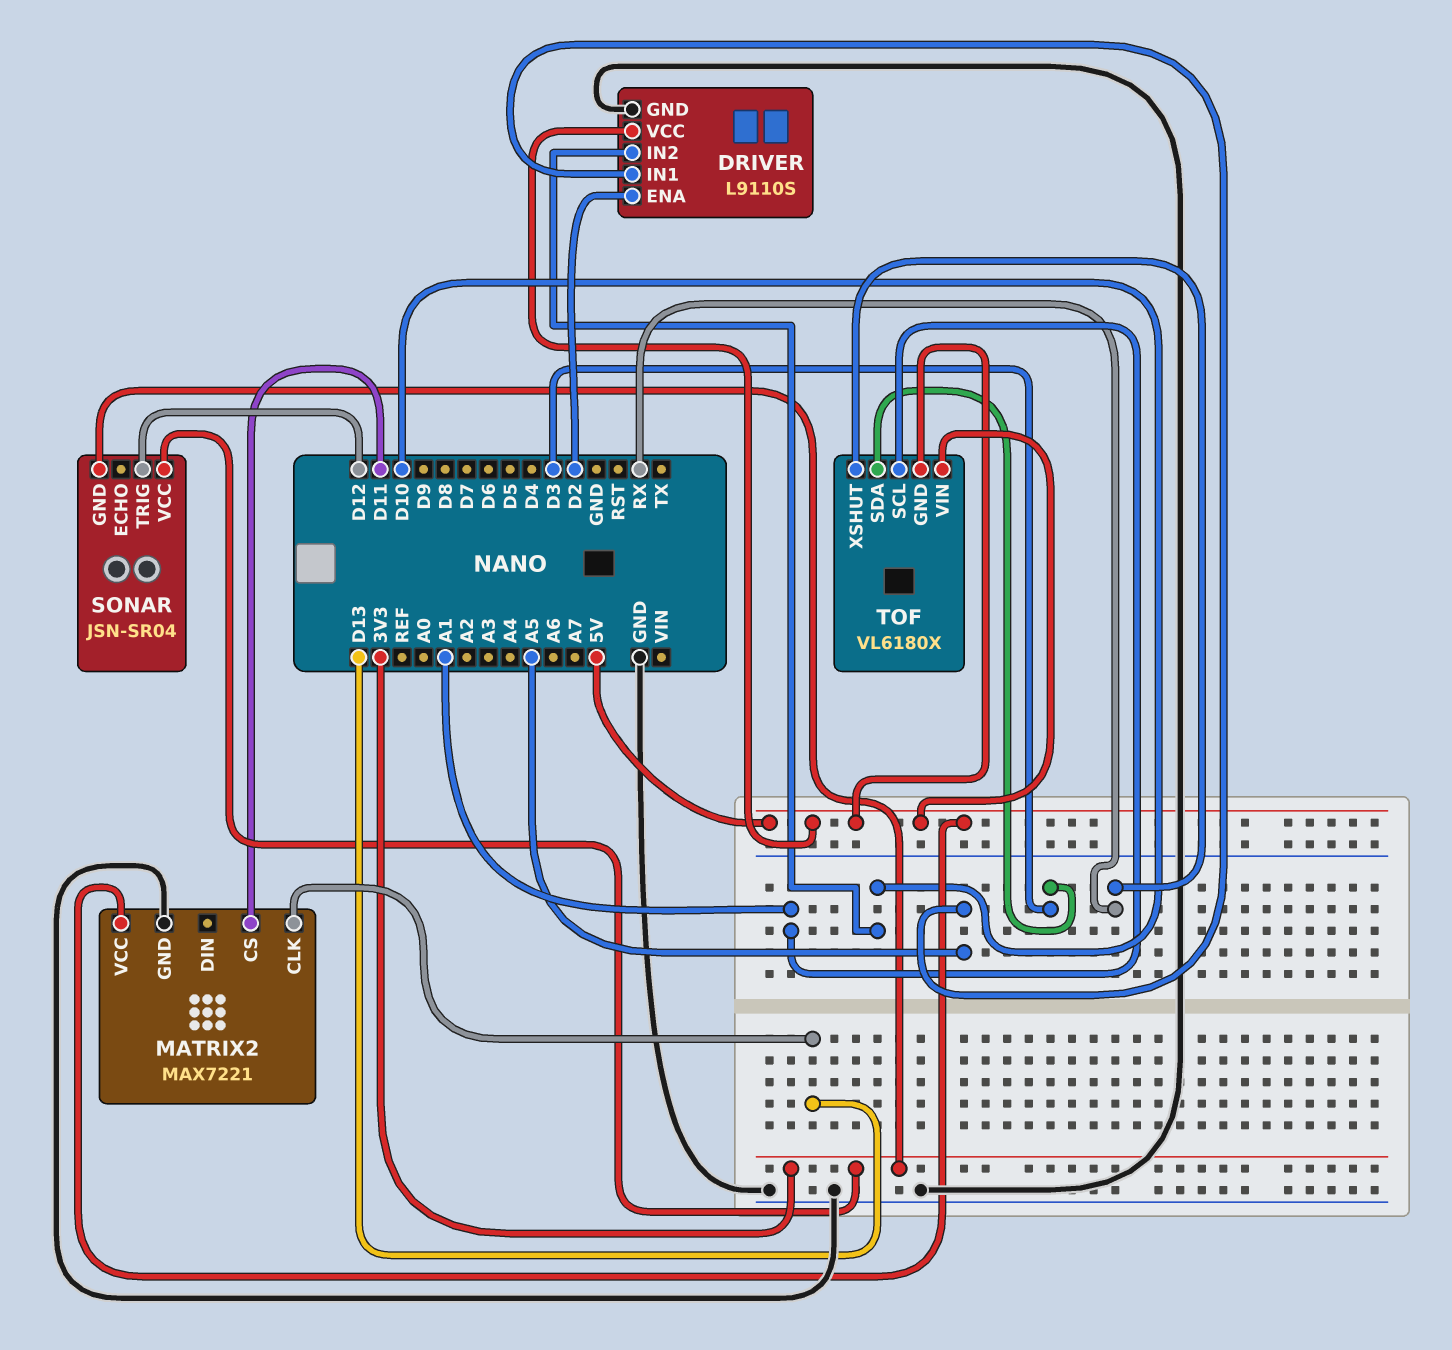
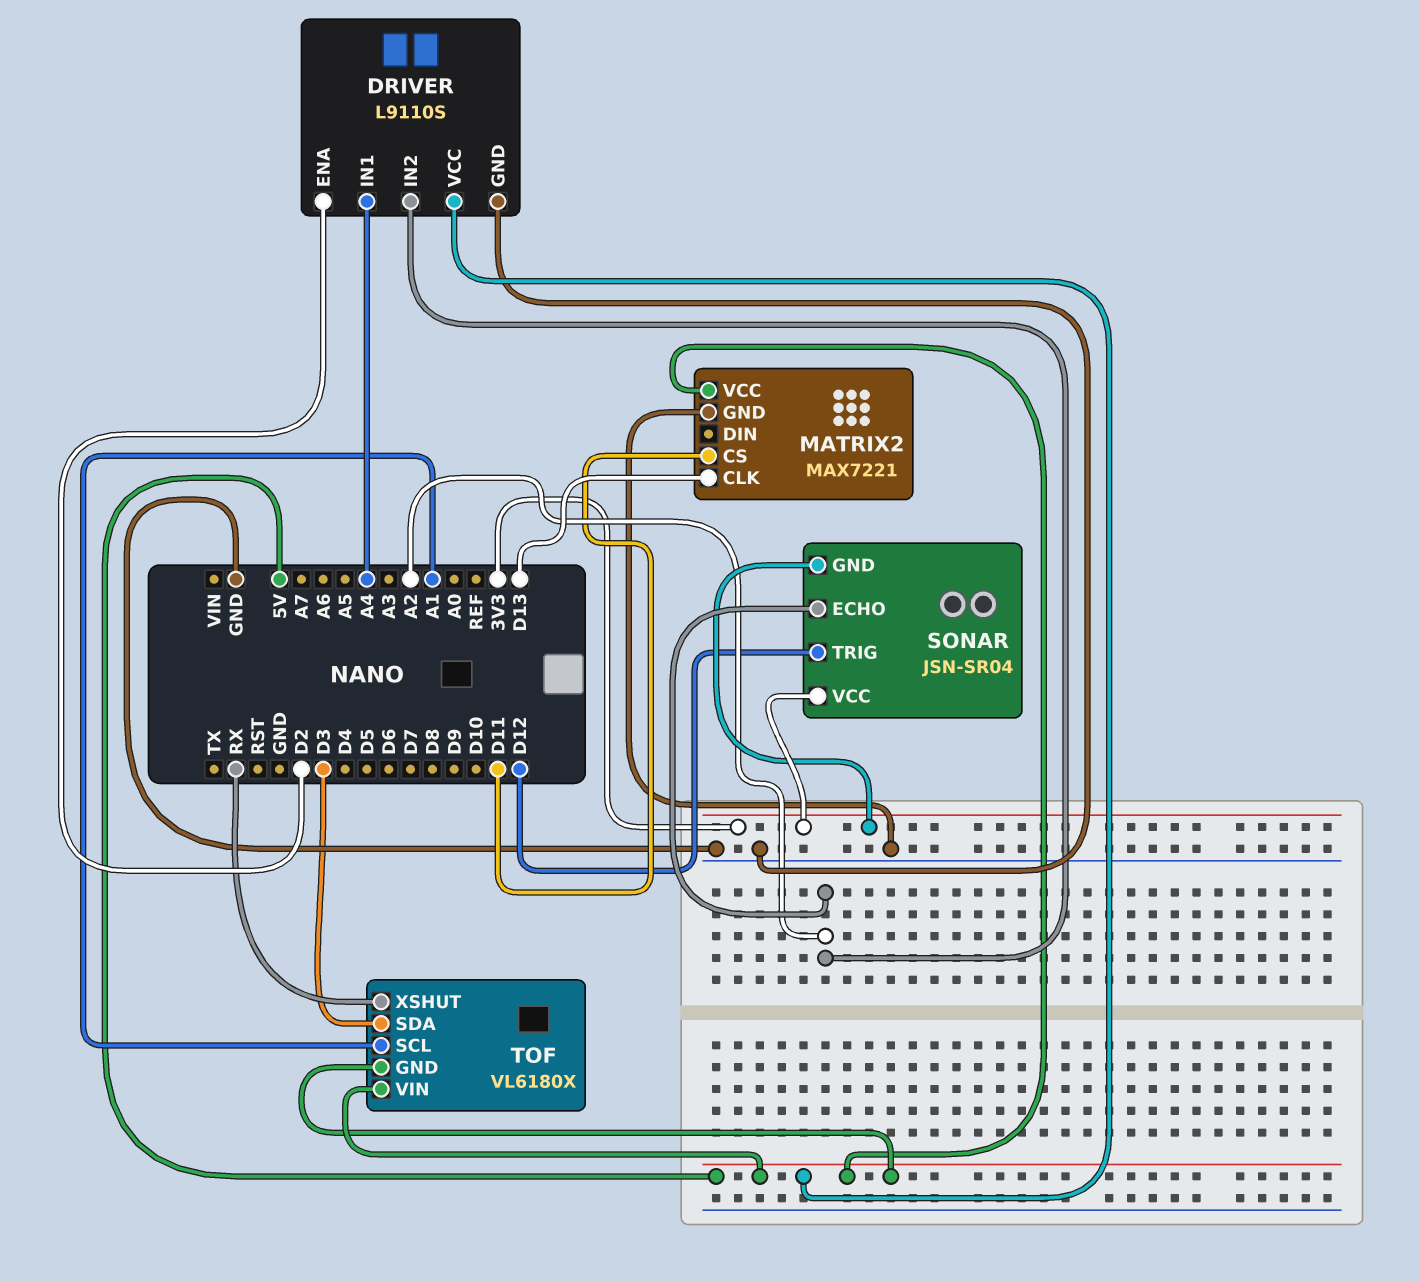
DRIVER pin IN1: A5 -> A4
DRIVER pin IN2: D10 -> A2
SONAR pin ECHO: none -> A2

